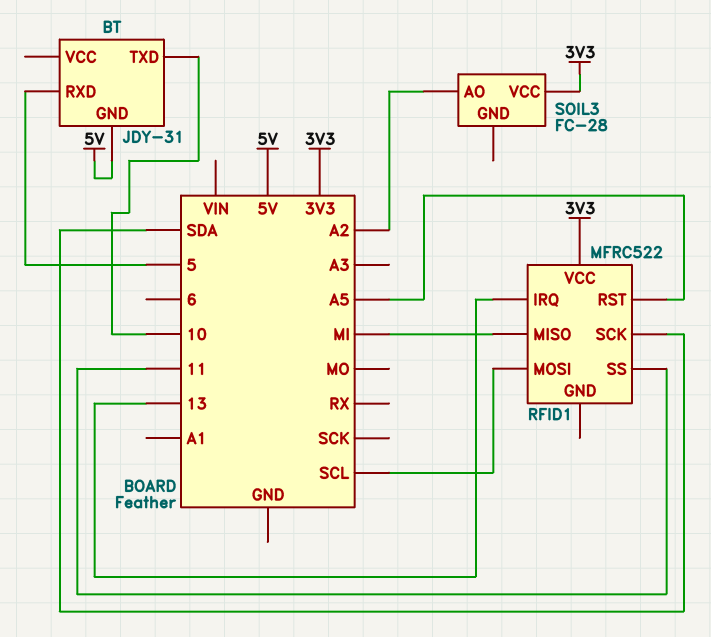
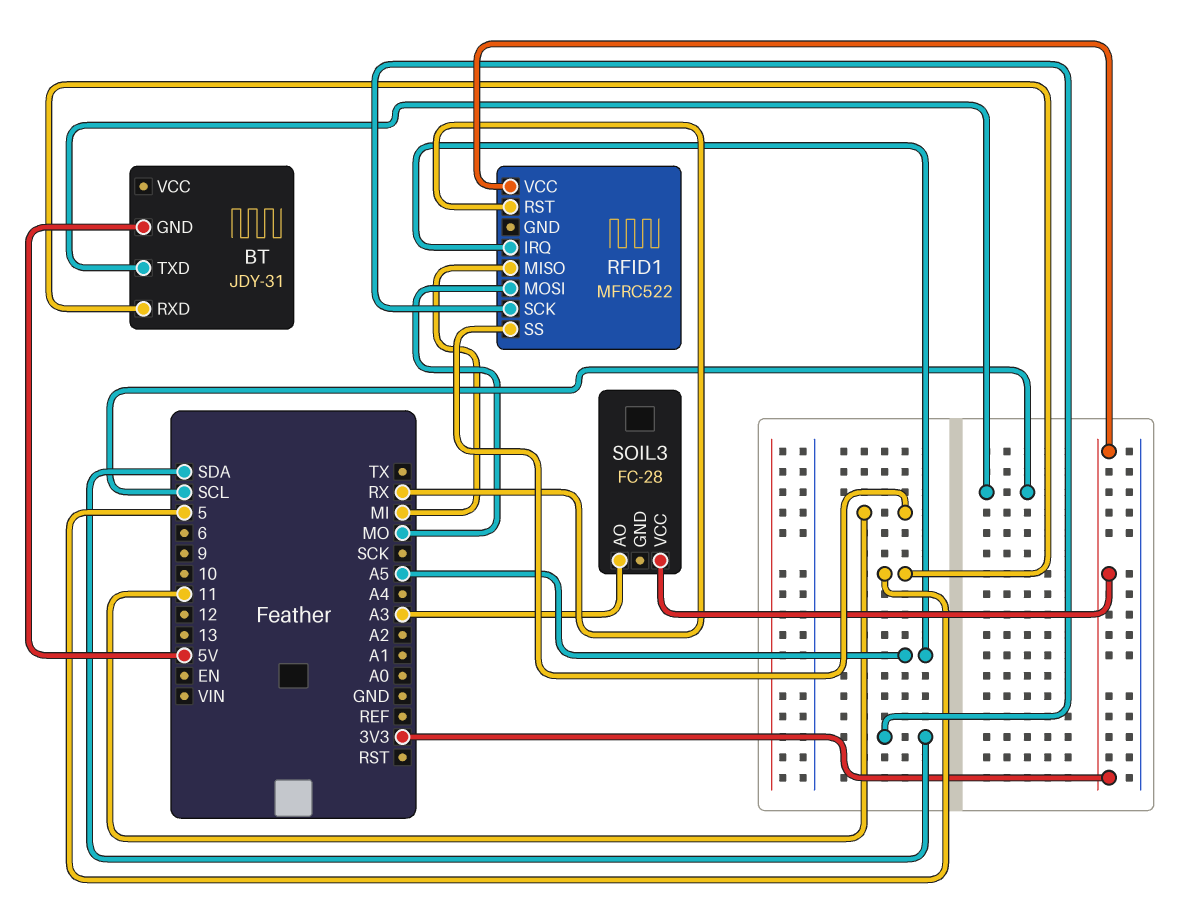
BT pin TXD: 10 -> SCL
RFID1 pin IRQ: 13 -> A5
RFID1 pin MOSI: SCL -> MO
RFID1 pin RST: A5 -> RX
SOIL3 pin AO: A2 -> A3

